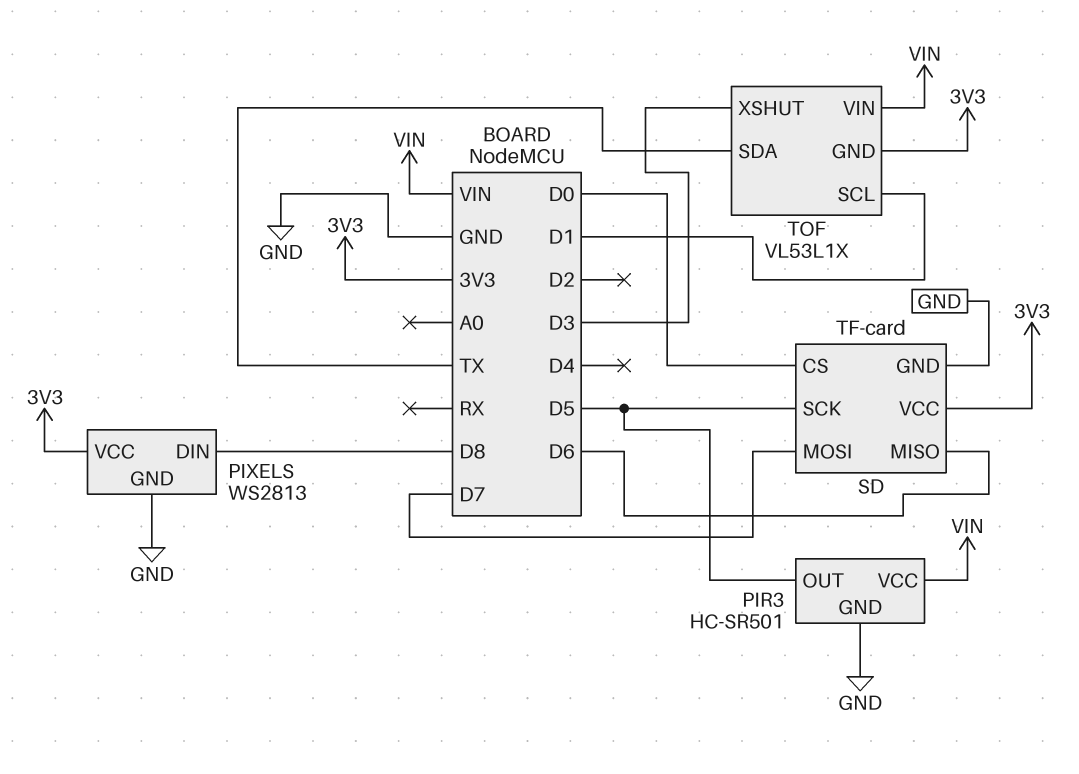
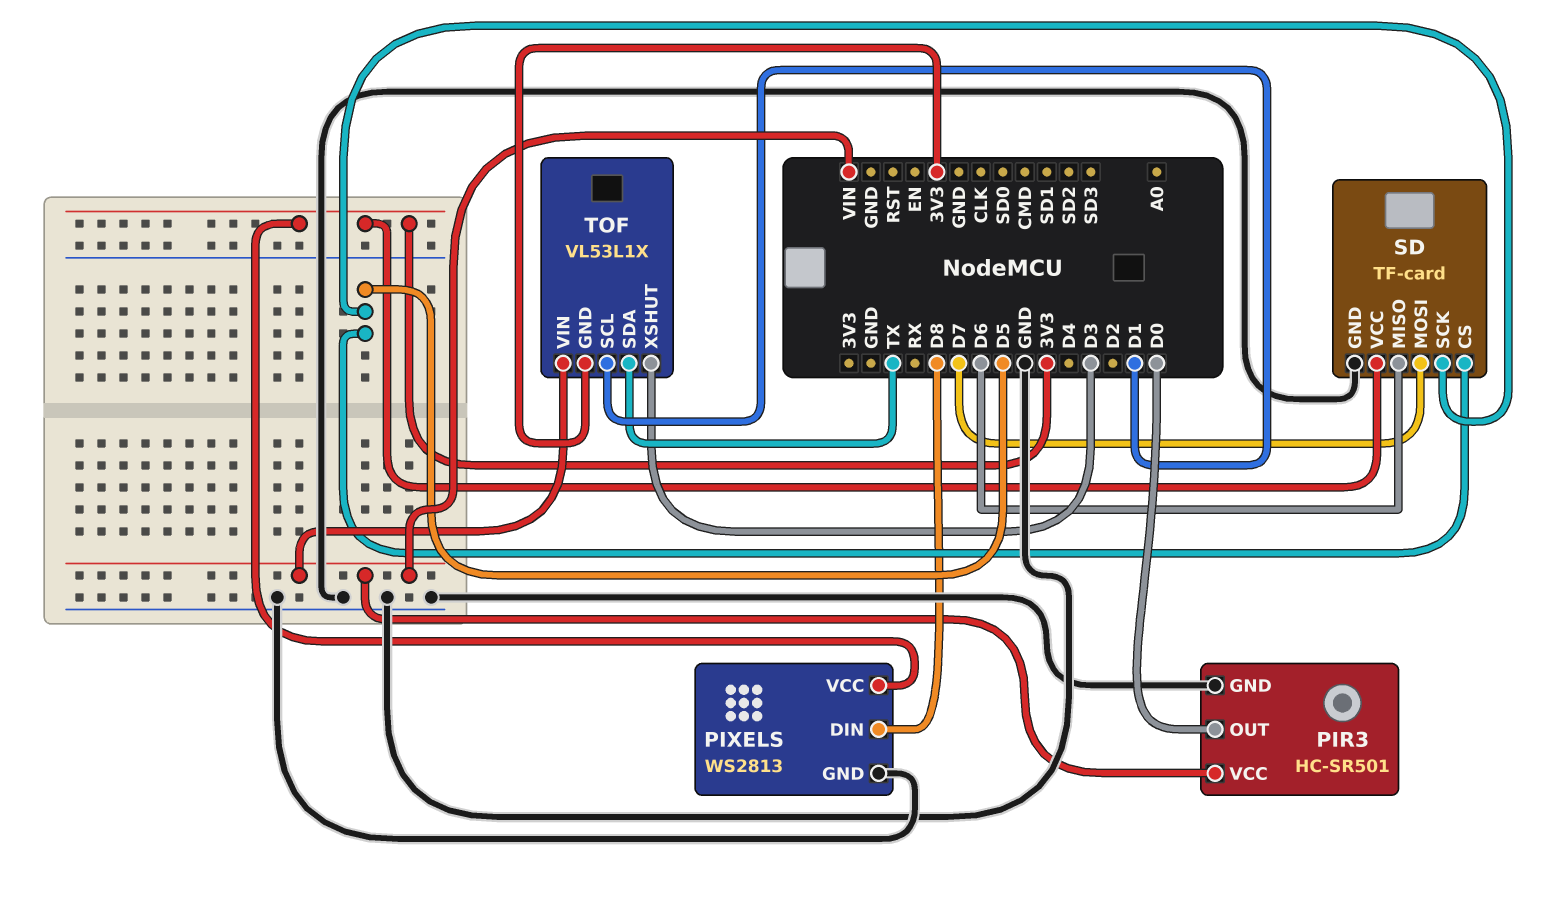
PIR3 pin OUT: D5 -> D0
SD pin CS: D0 -> D5

